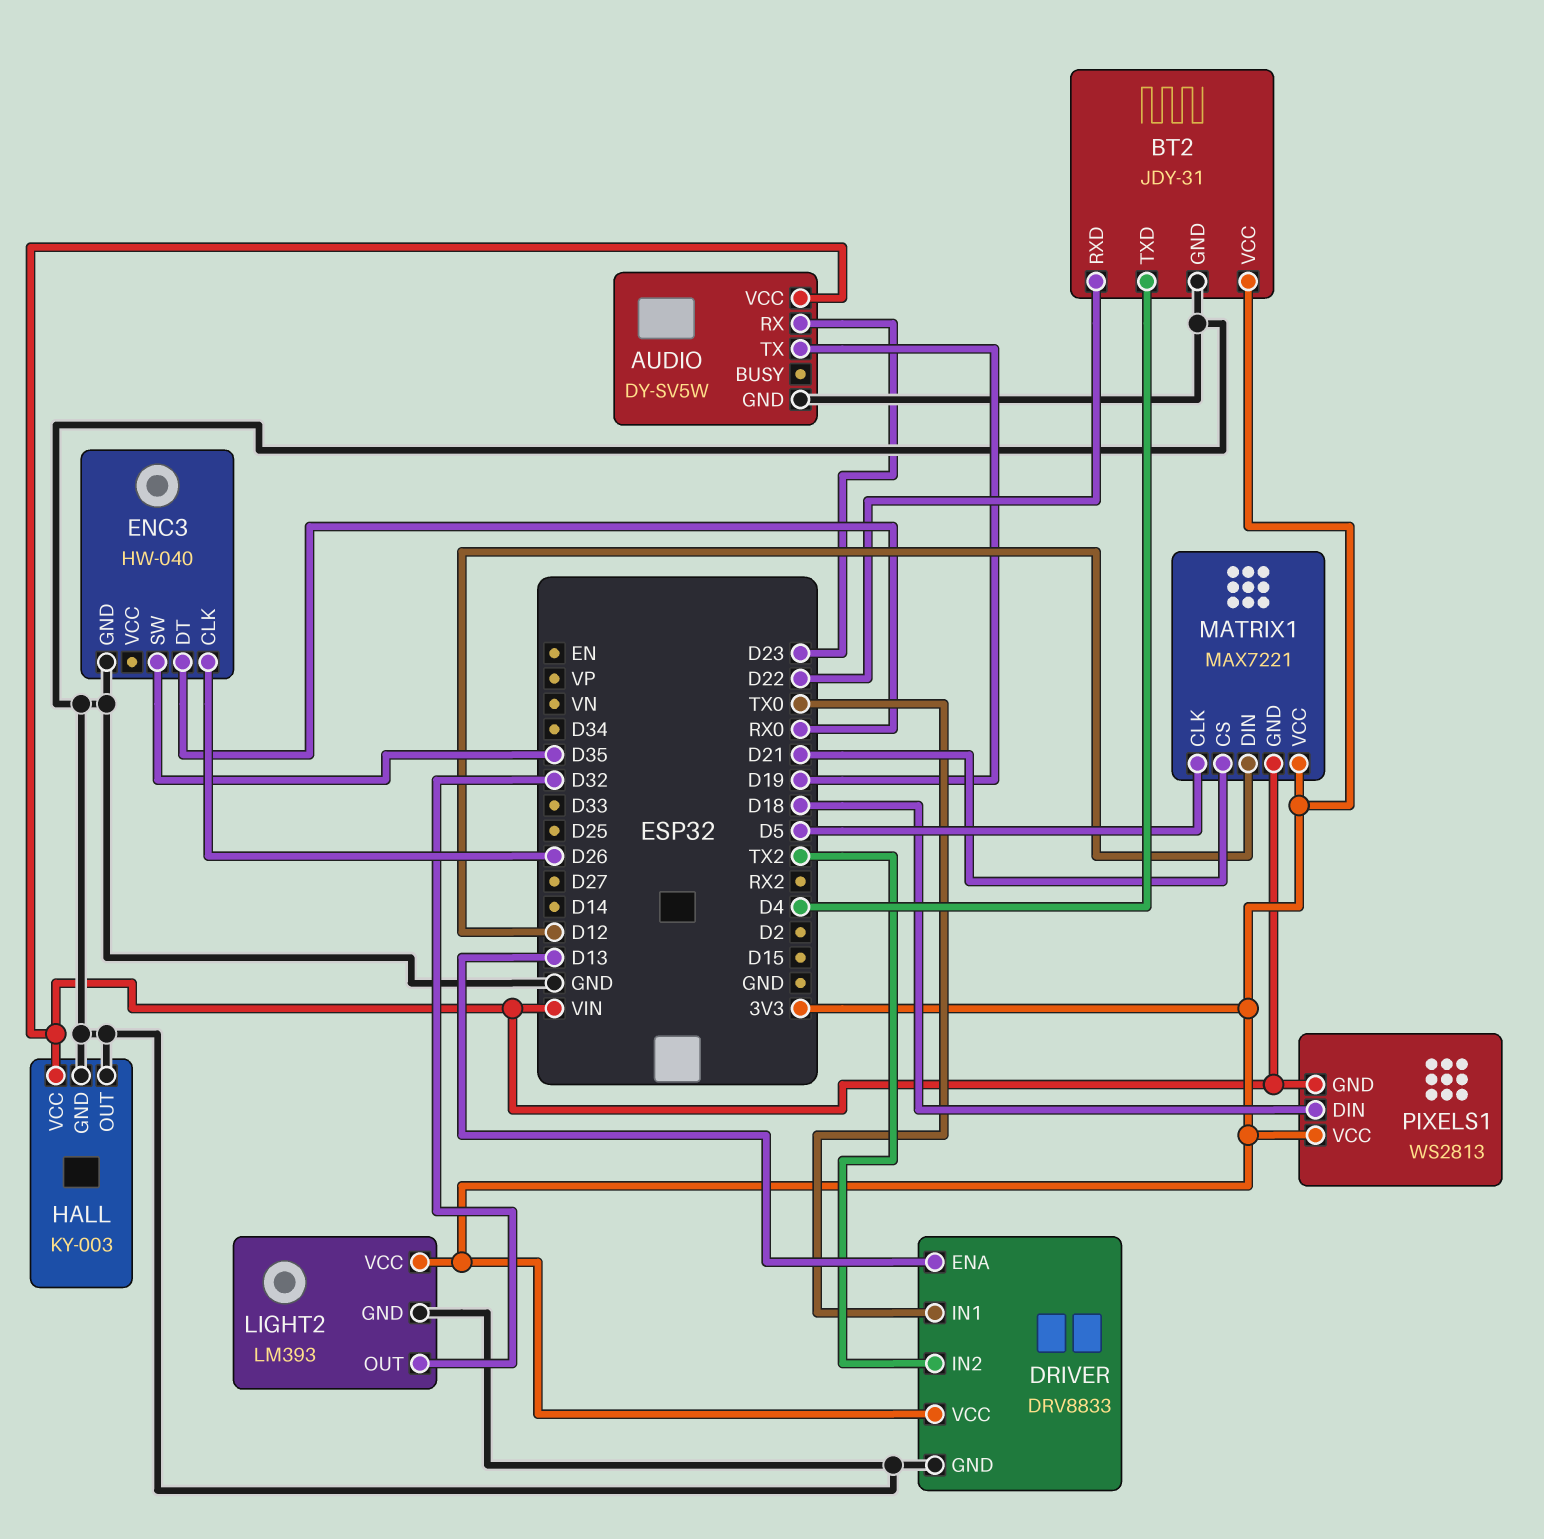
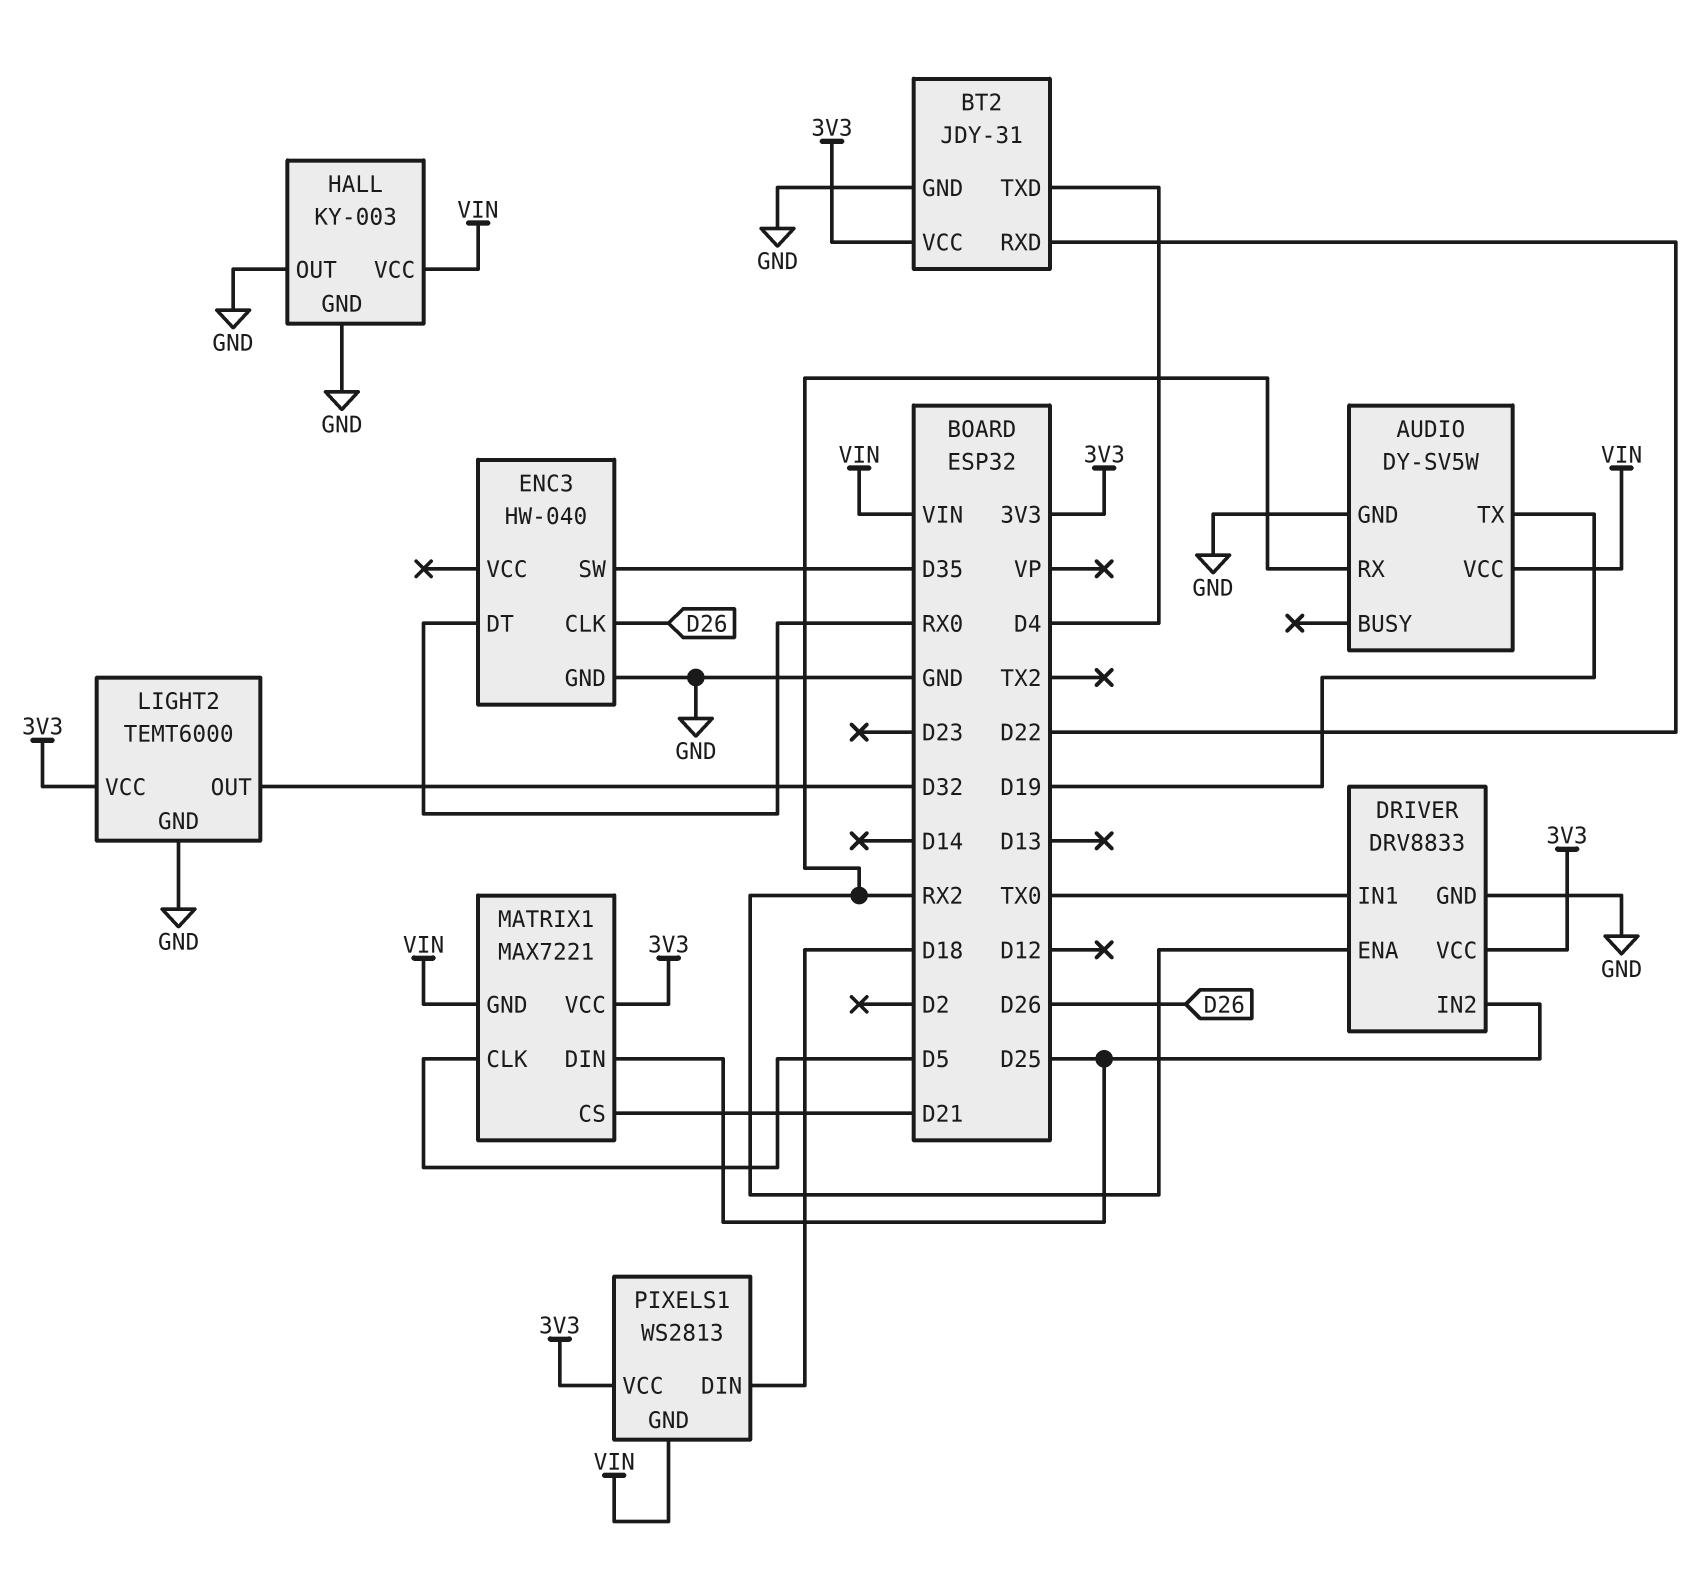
AUDIO pin RX: D23 -> RX2
DRIVER pin ENA: D13 -> RX2
DRIVER pin IN2: TX2 -> D25
LIGHT2: LM393 -> TEMT6000
MATRIX1 pin DIN: D12 -> D25

